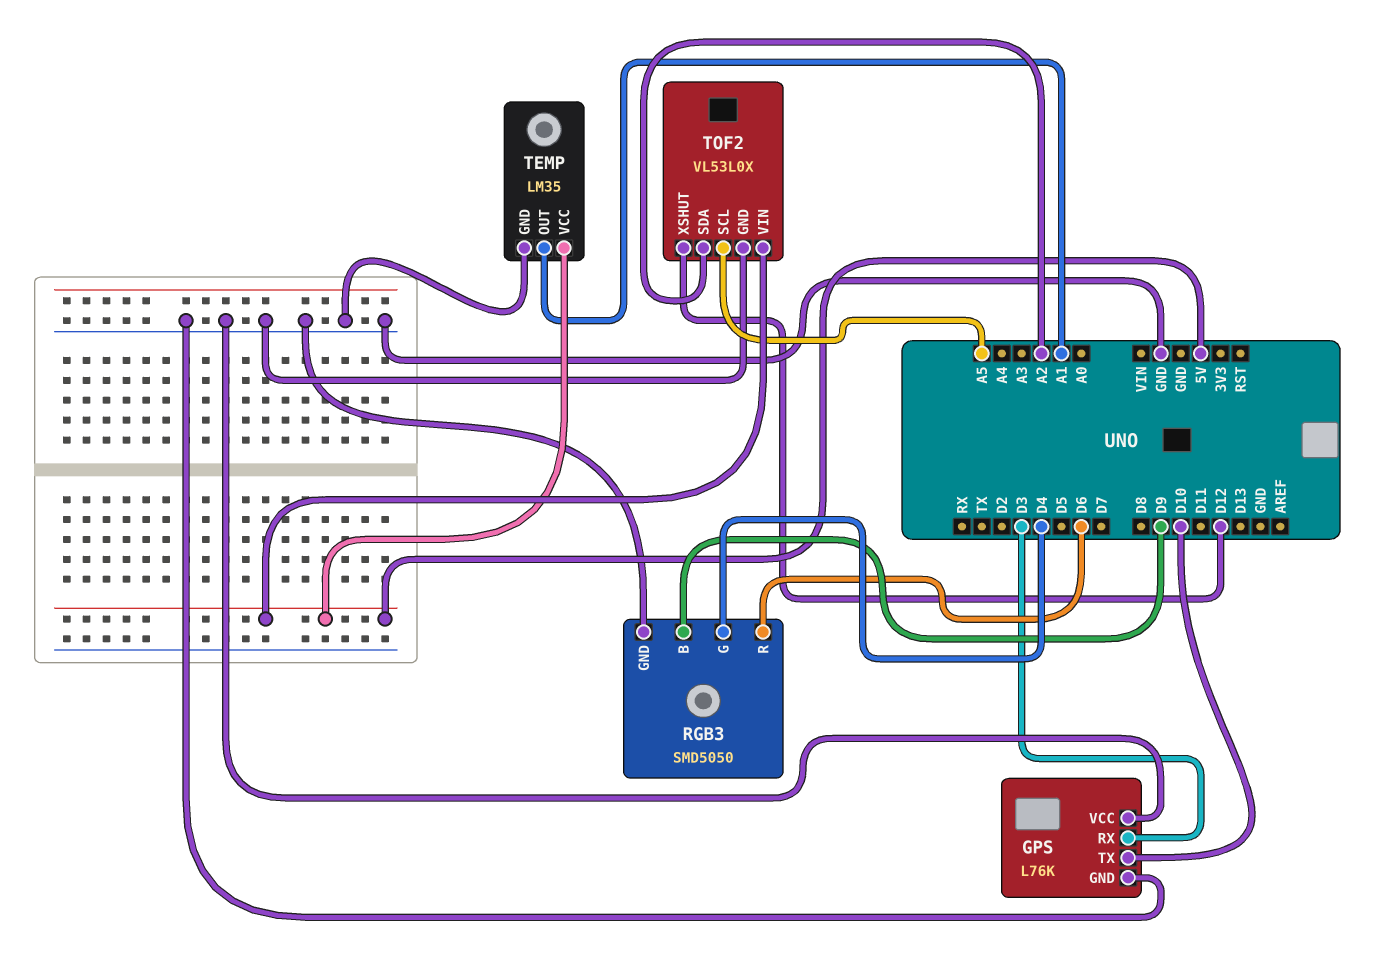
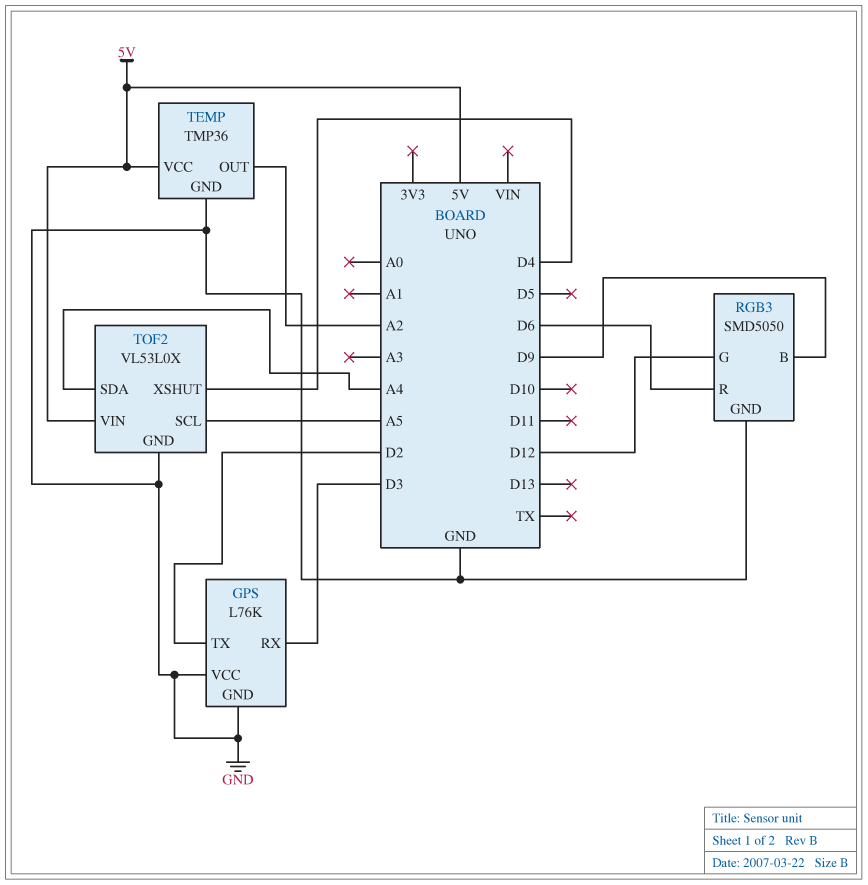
GPS pin TX: D10 -> D2
RGB3 pin G: D4 -> D12
TEMP: LM35 -> TMP36
TEMP pin OUT: A1 -> A2
TOF2 pin SDA: A2 -> A4
TOF2 pin XSHUT: D12 -> D4

